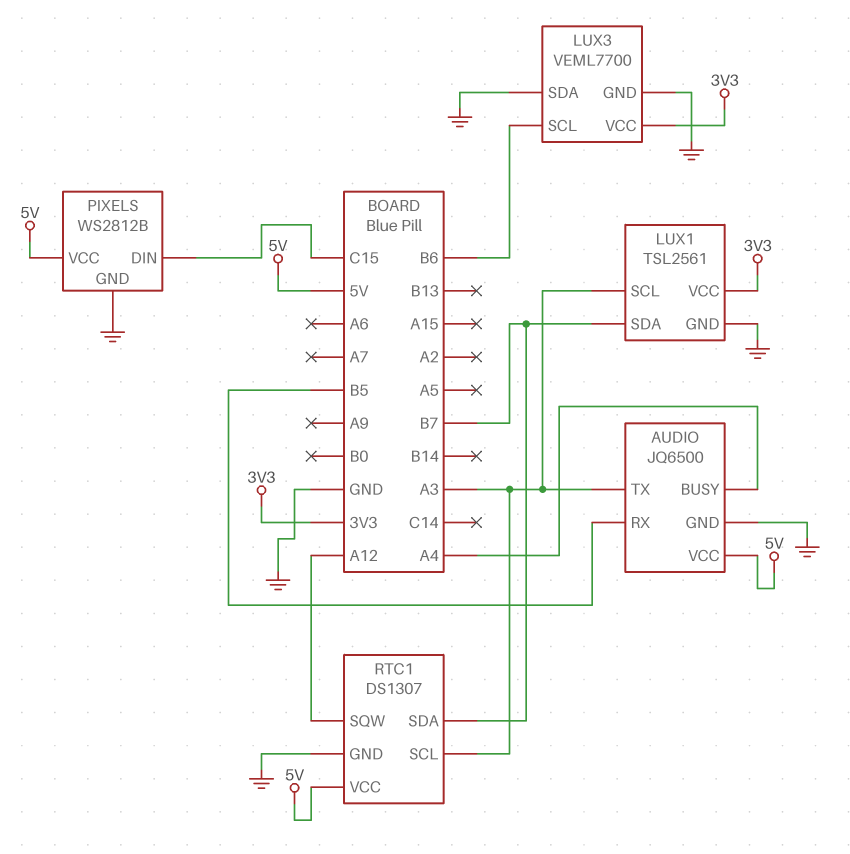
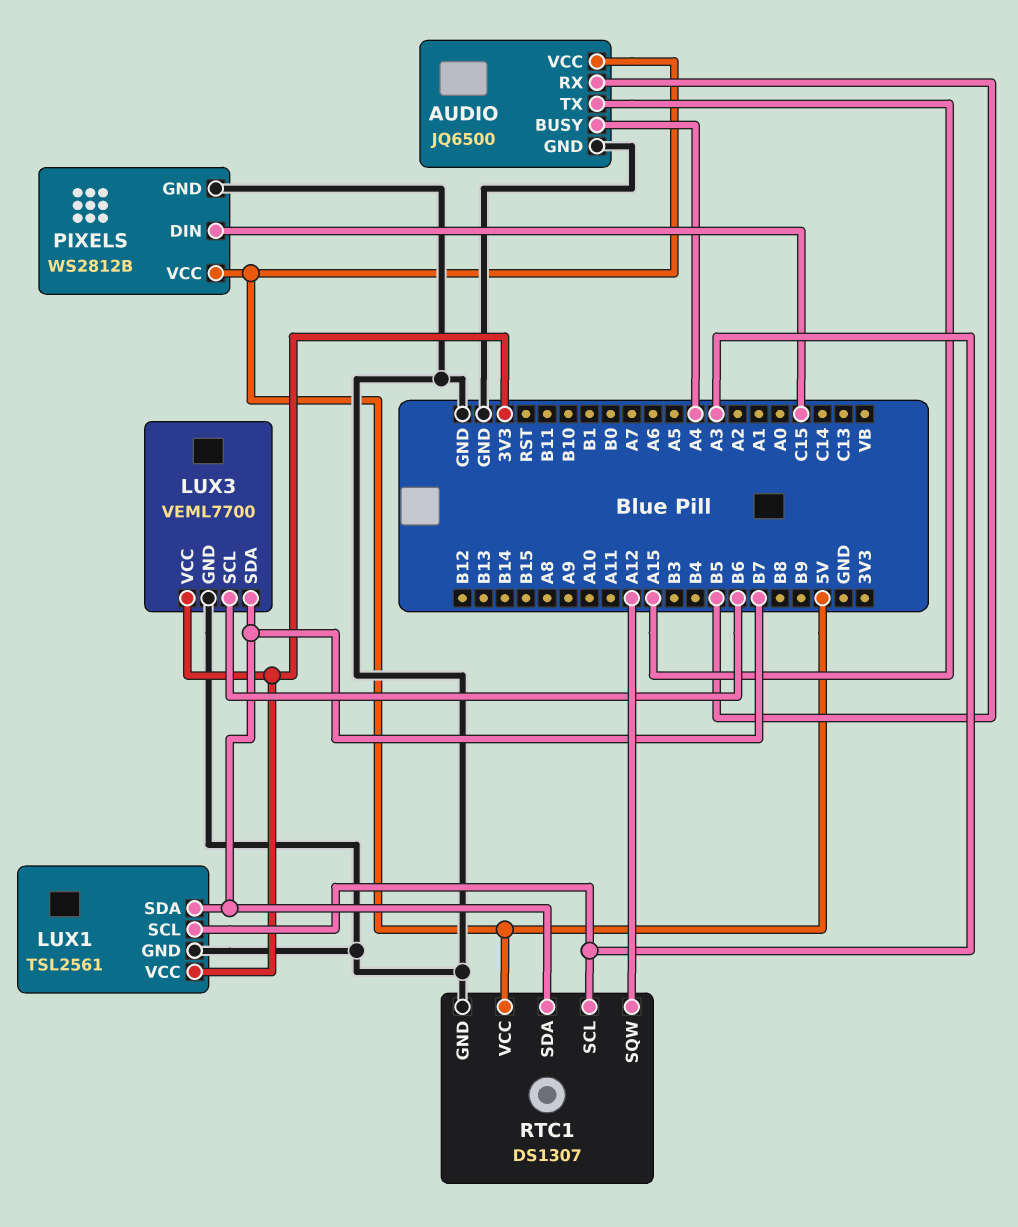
AUDIO pin TX: A3 -> A15
LUX3 pin SDA: GND -> B7

